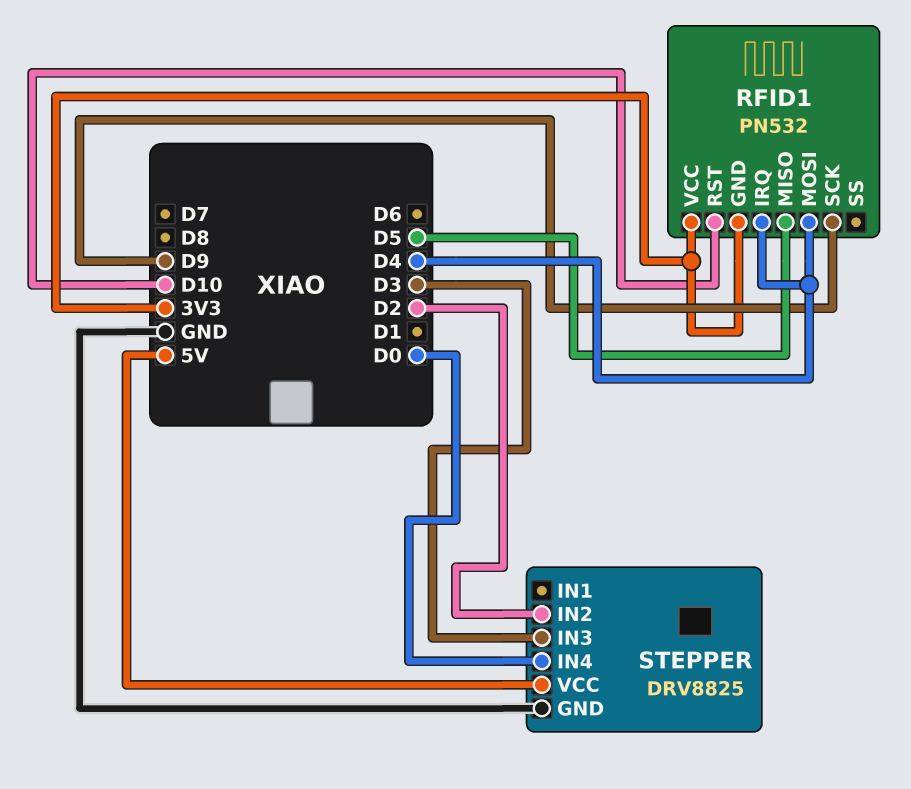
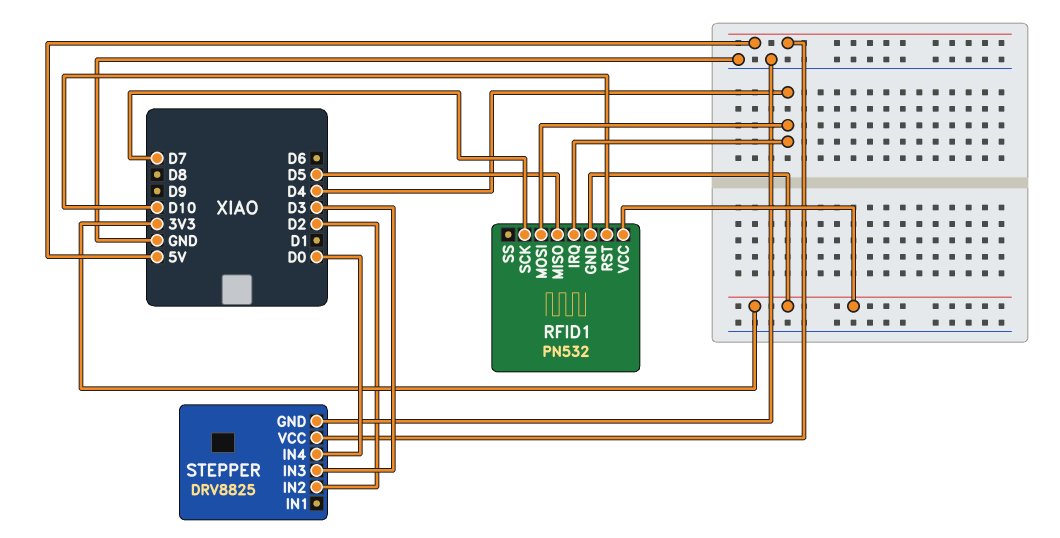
RFID1 pin SCK: D9 -> D7

